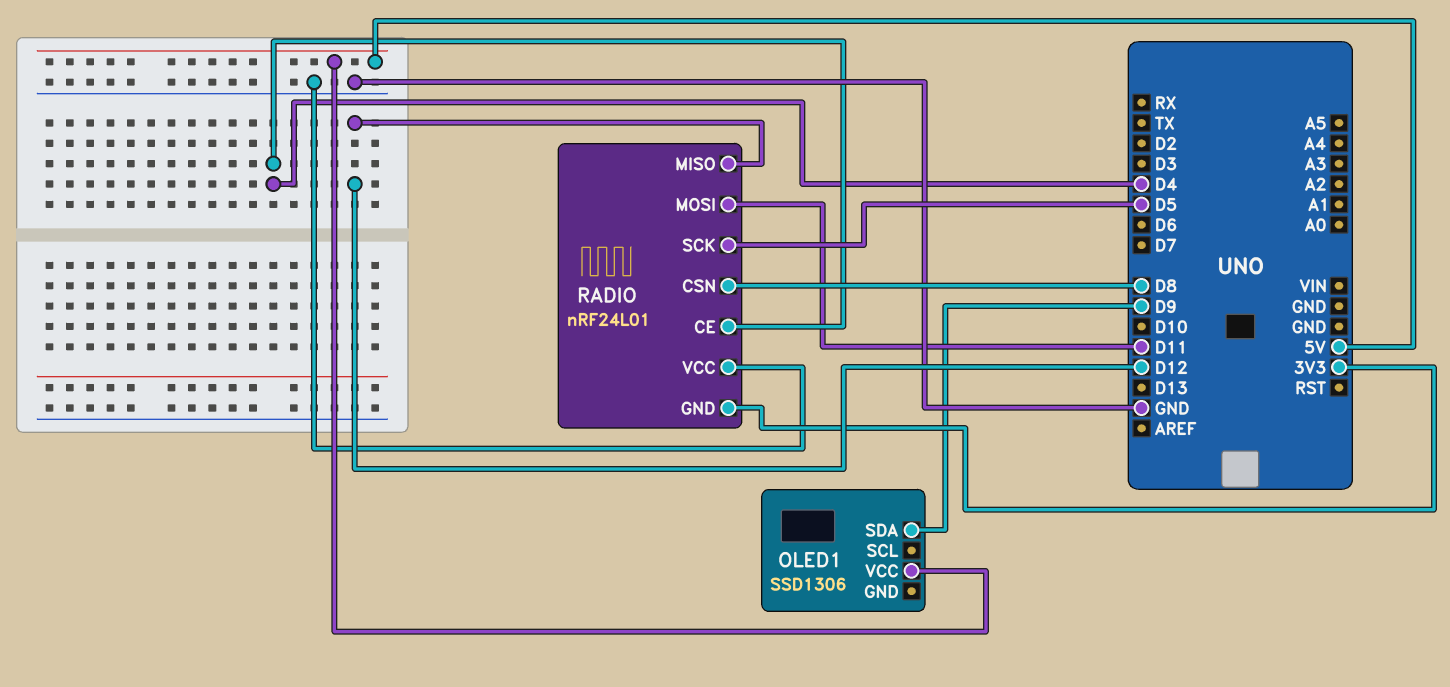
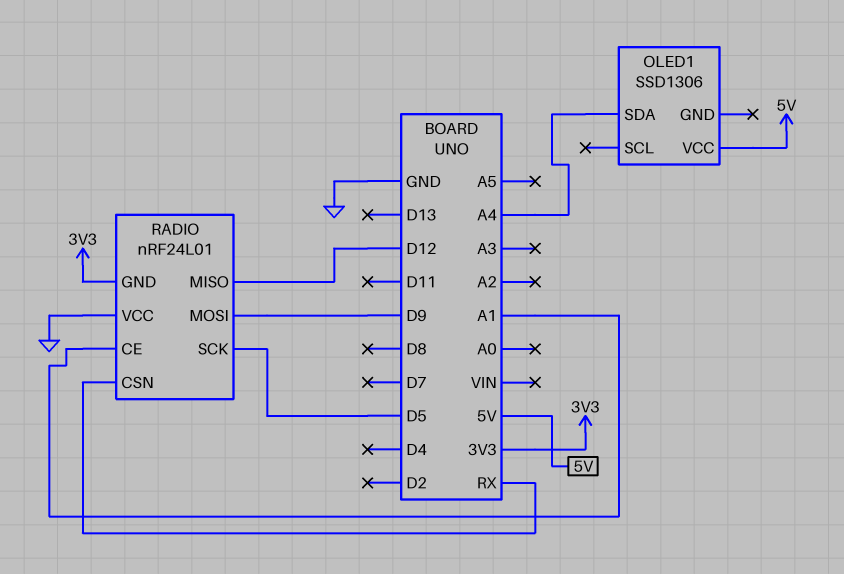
OLED1 pin SDA: D9 -> A4
RADIO pin CE: D4 -> A1
RADIO pin CSN: D8 -> RX
RADIO pin MOSI: D11 -> D9

